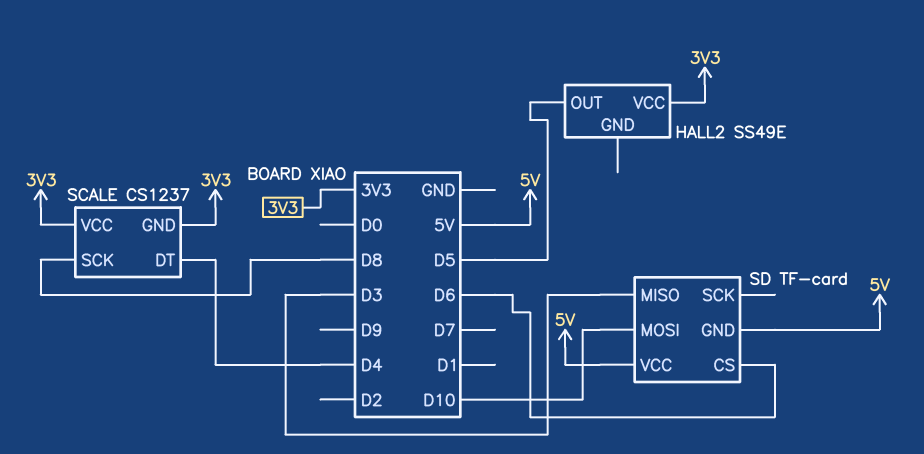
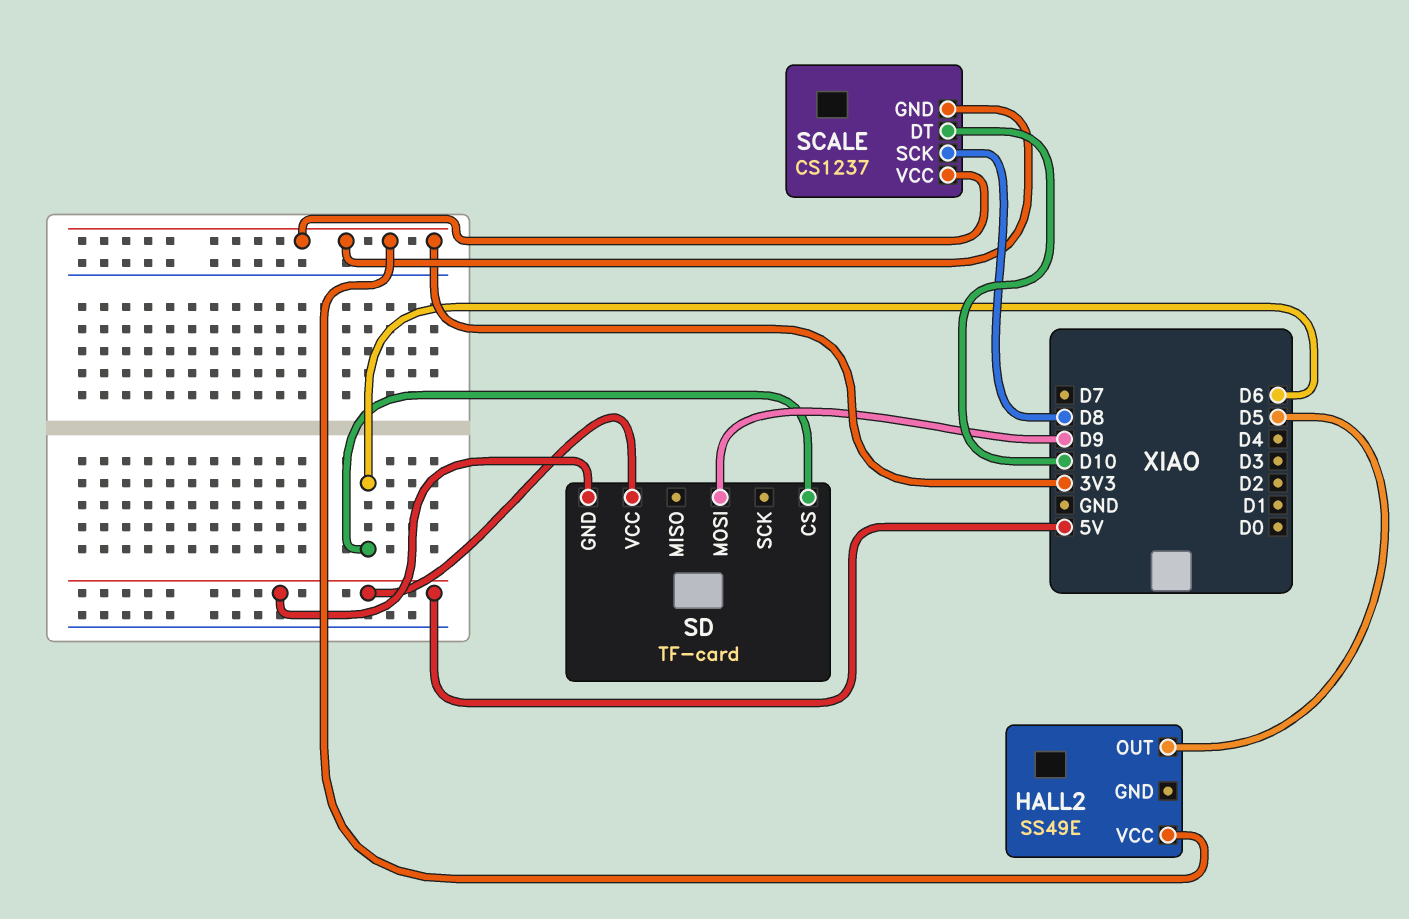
SCALE pin DT: D4 -> D10
SD pin MISO: D3 -> none
SD pin MOSI: D10 -> D9

